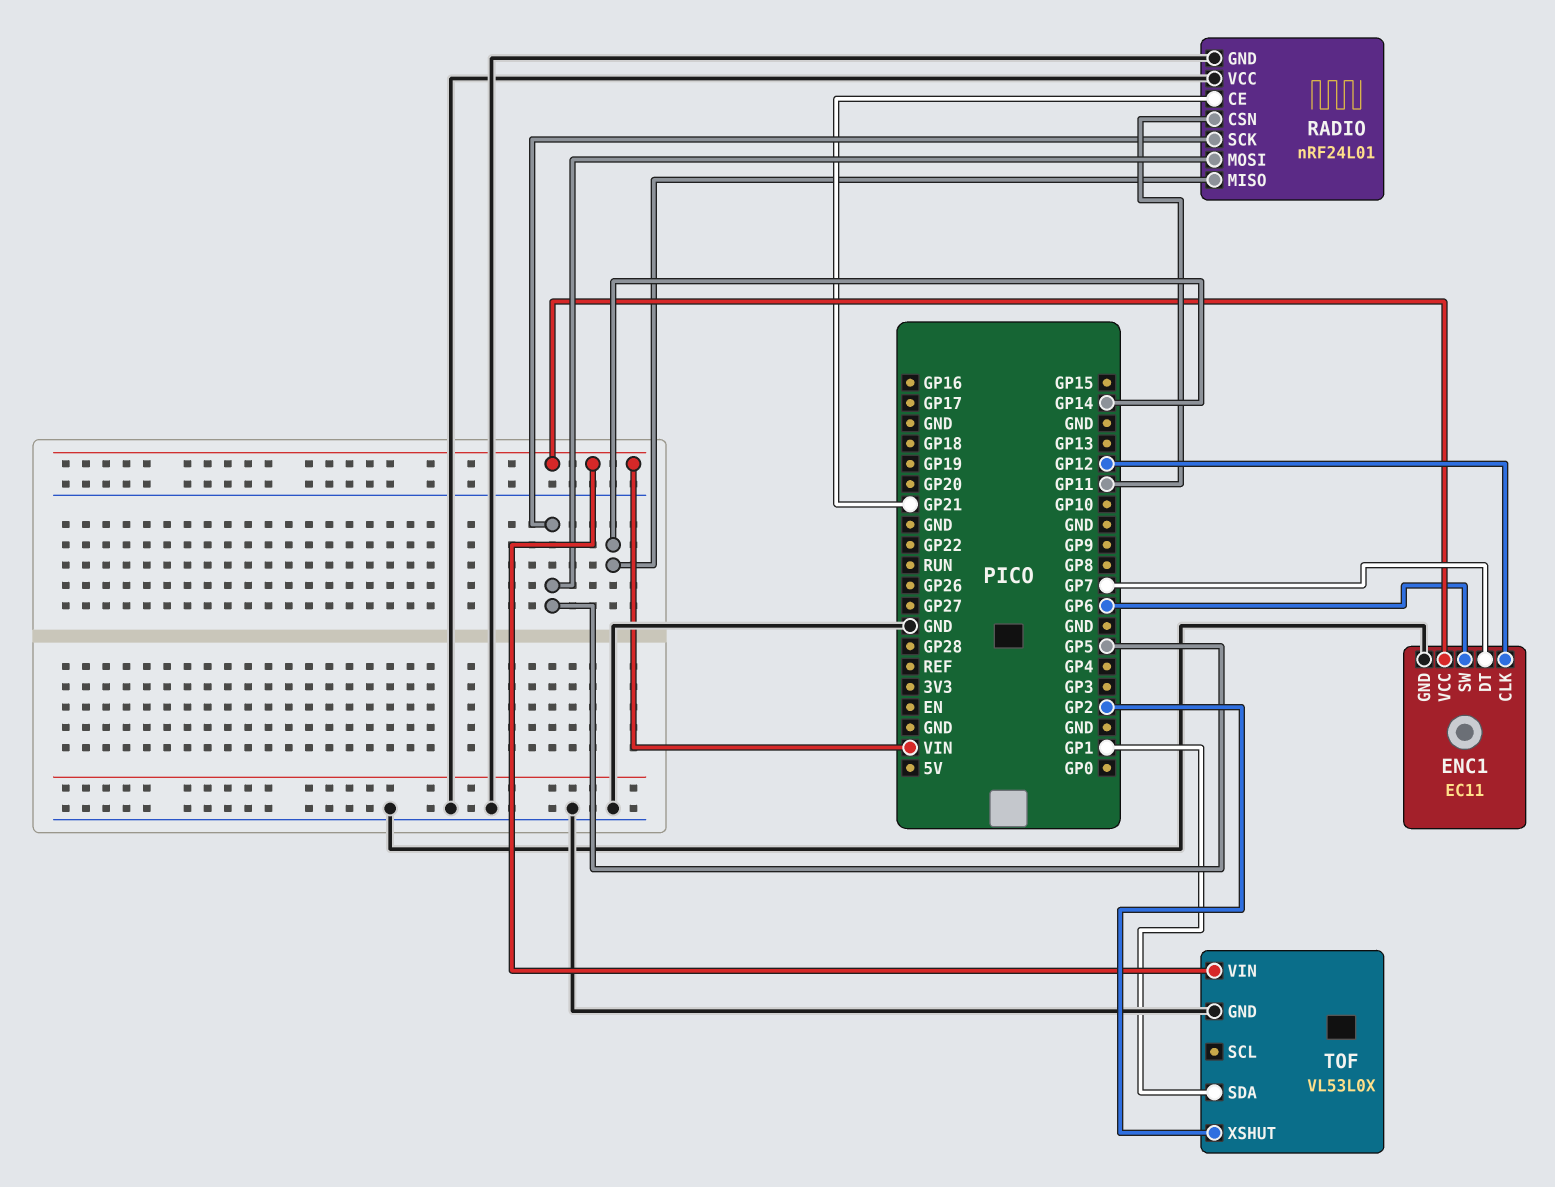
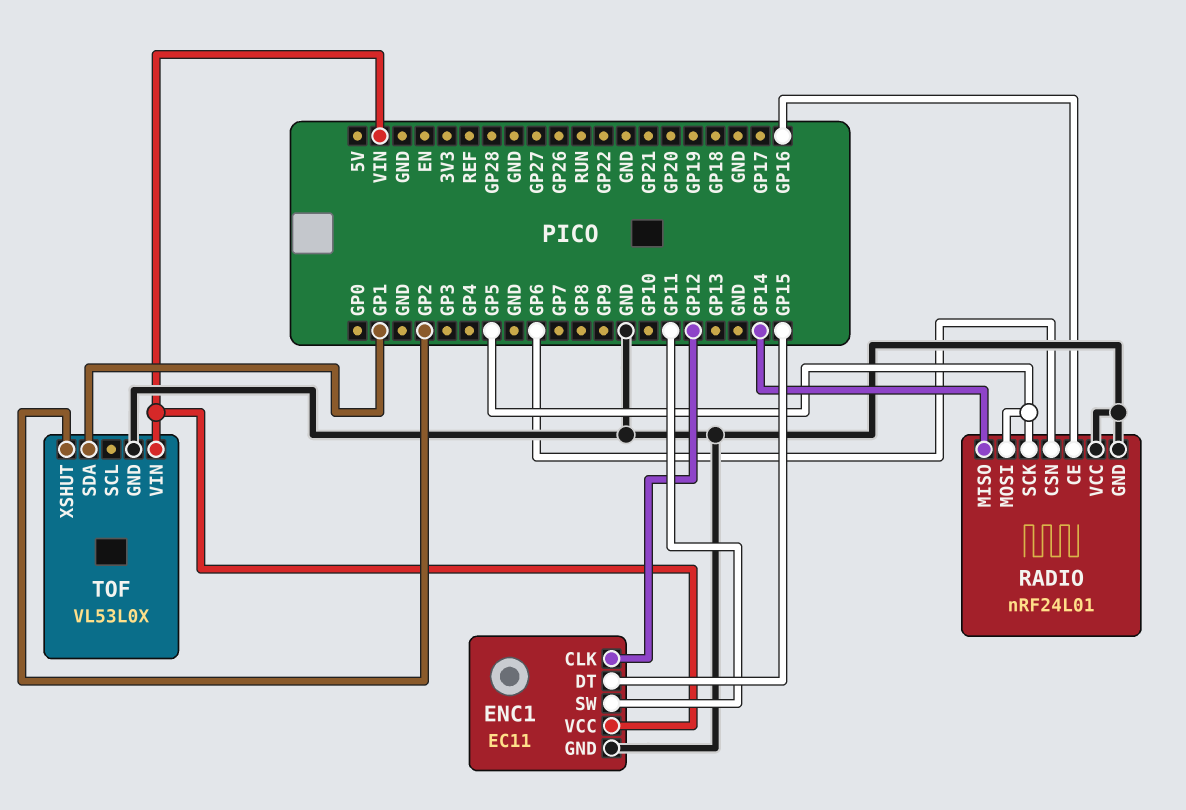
ENC1 pin DT: GP7 -> GP15
ENC1 pin SW: GP6 -> GP11
RADIO pin CE: GP21 -> GP16
RADIO pin CSN: GP11 -> GP6

